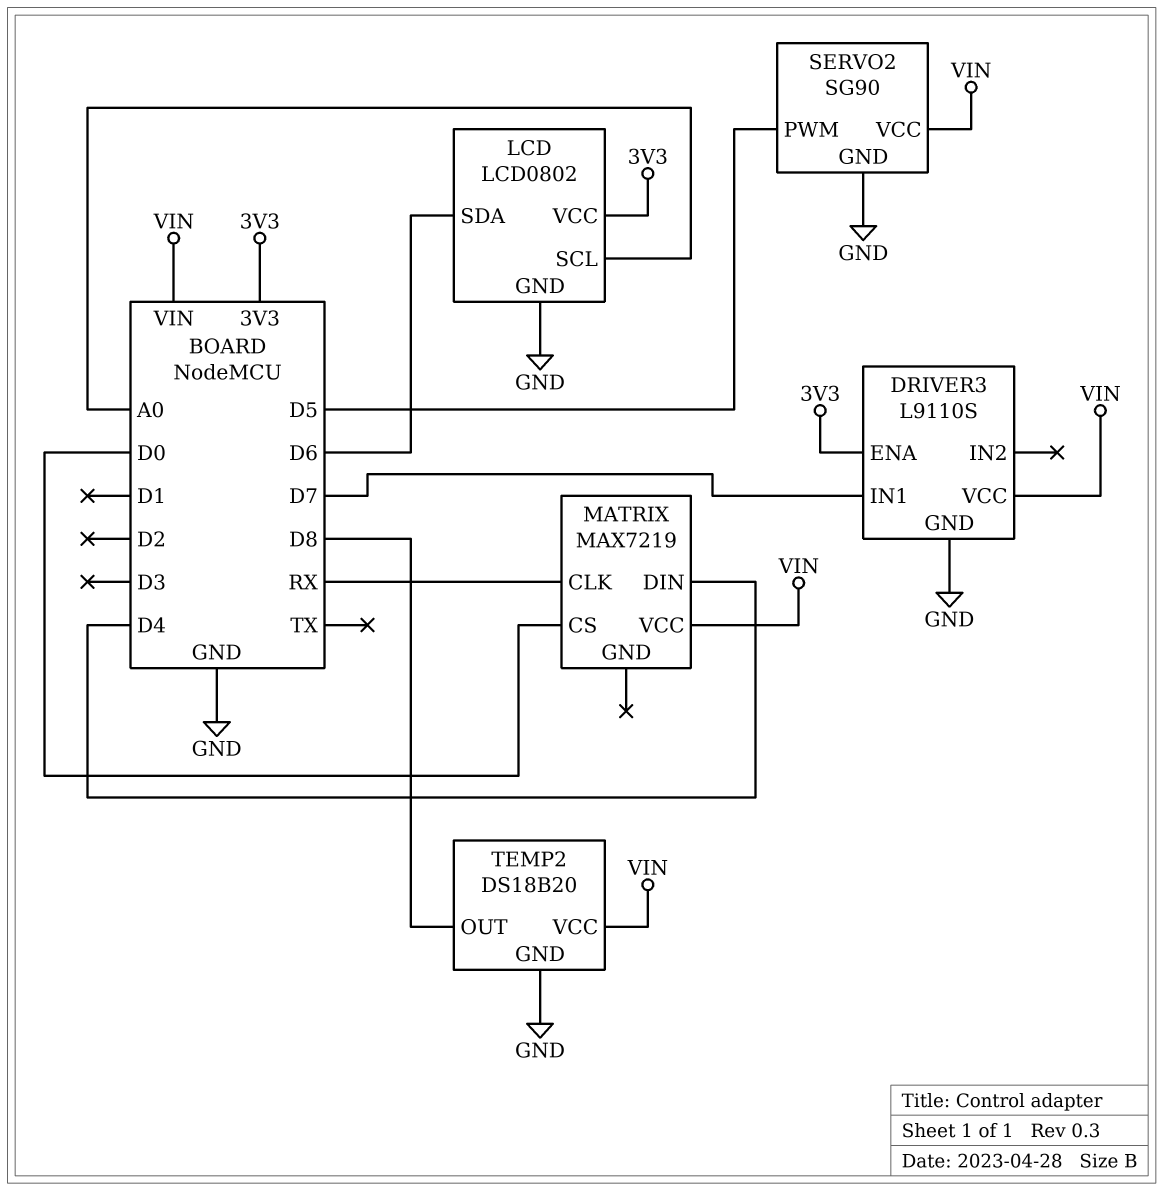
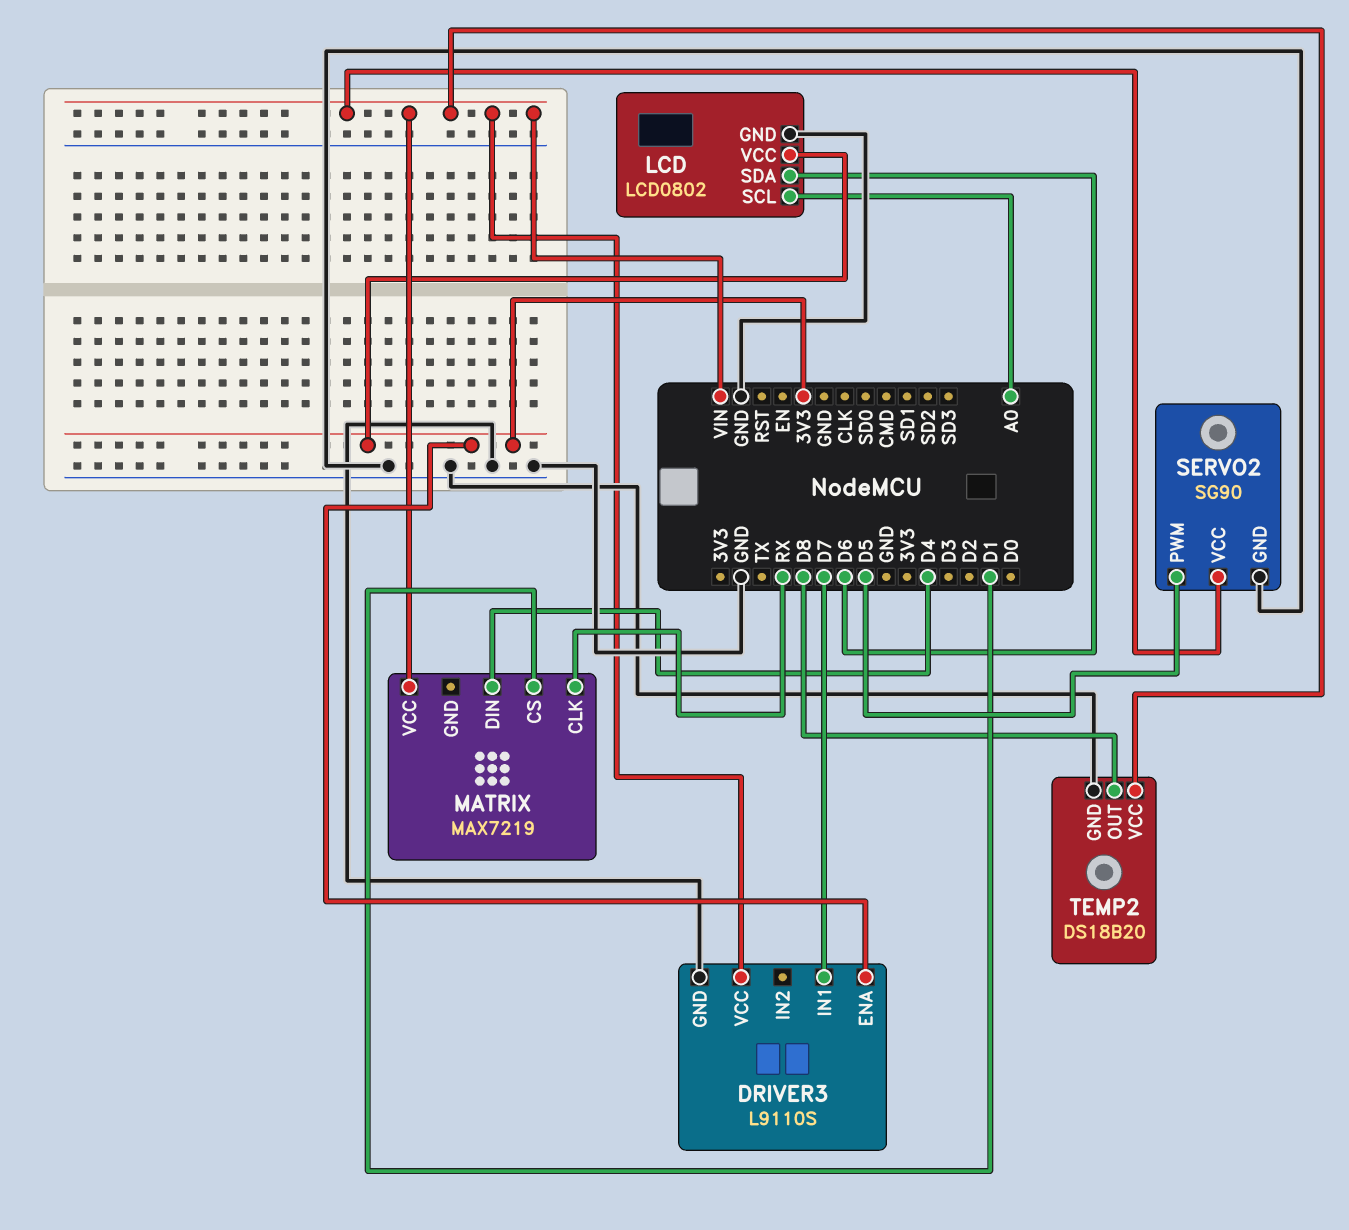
MATRIX pin CS: D0 -> D1

